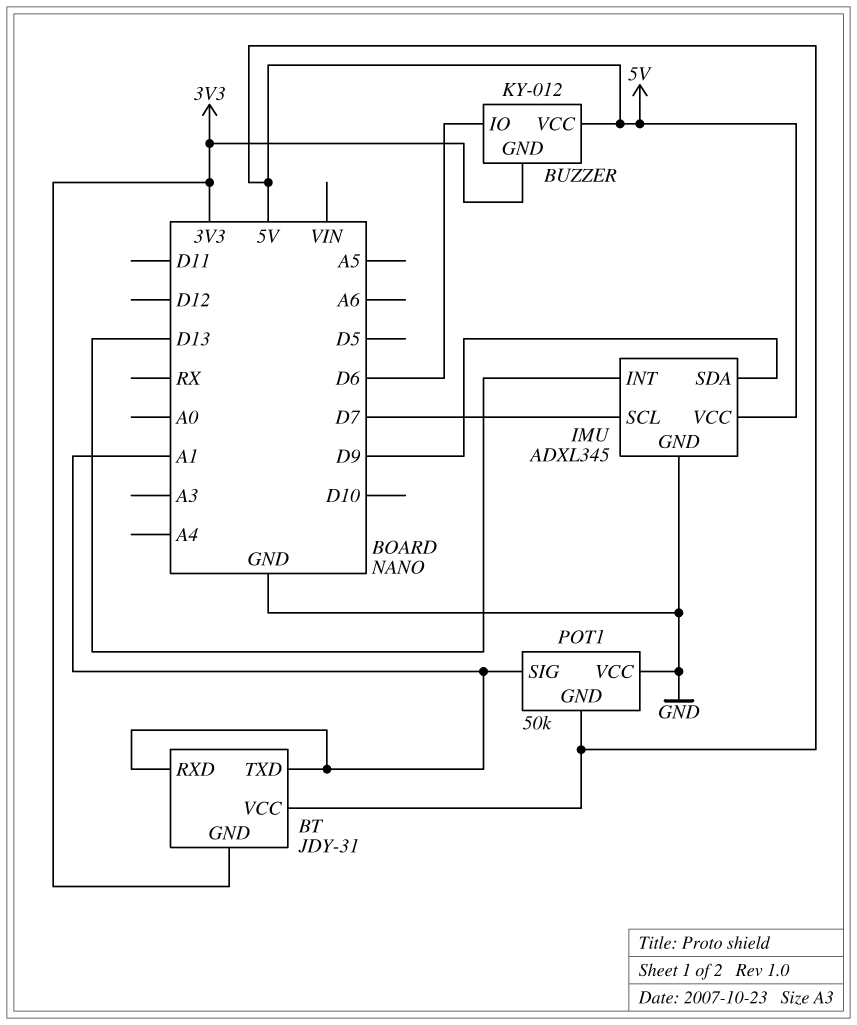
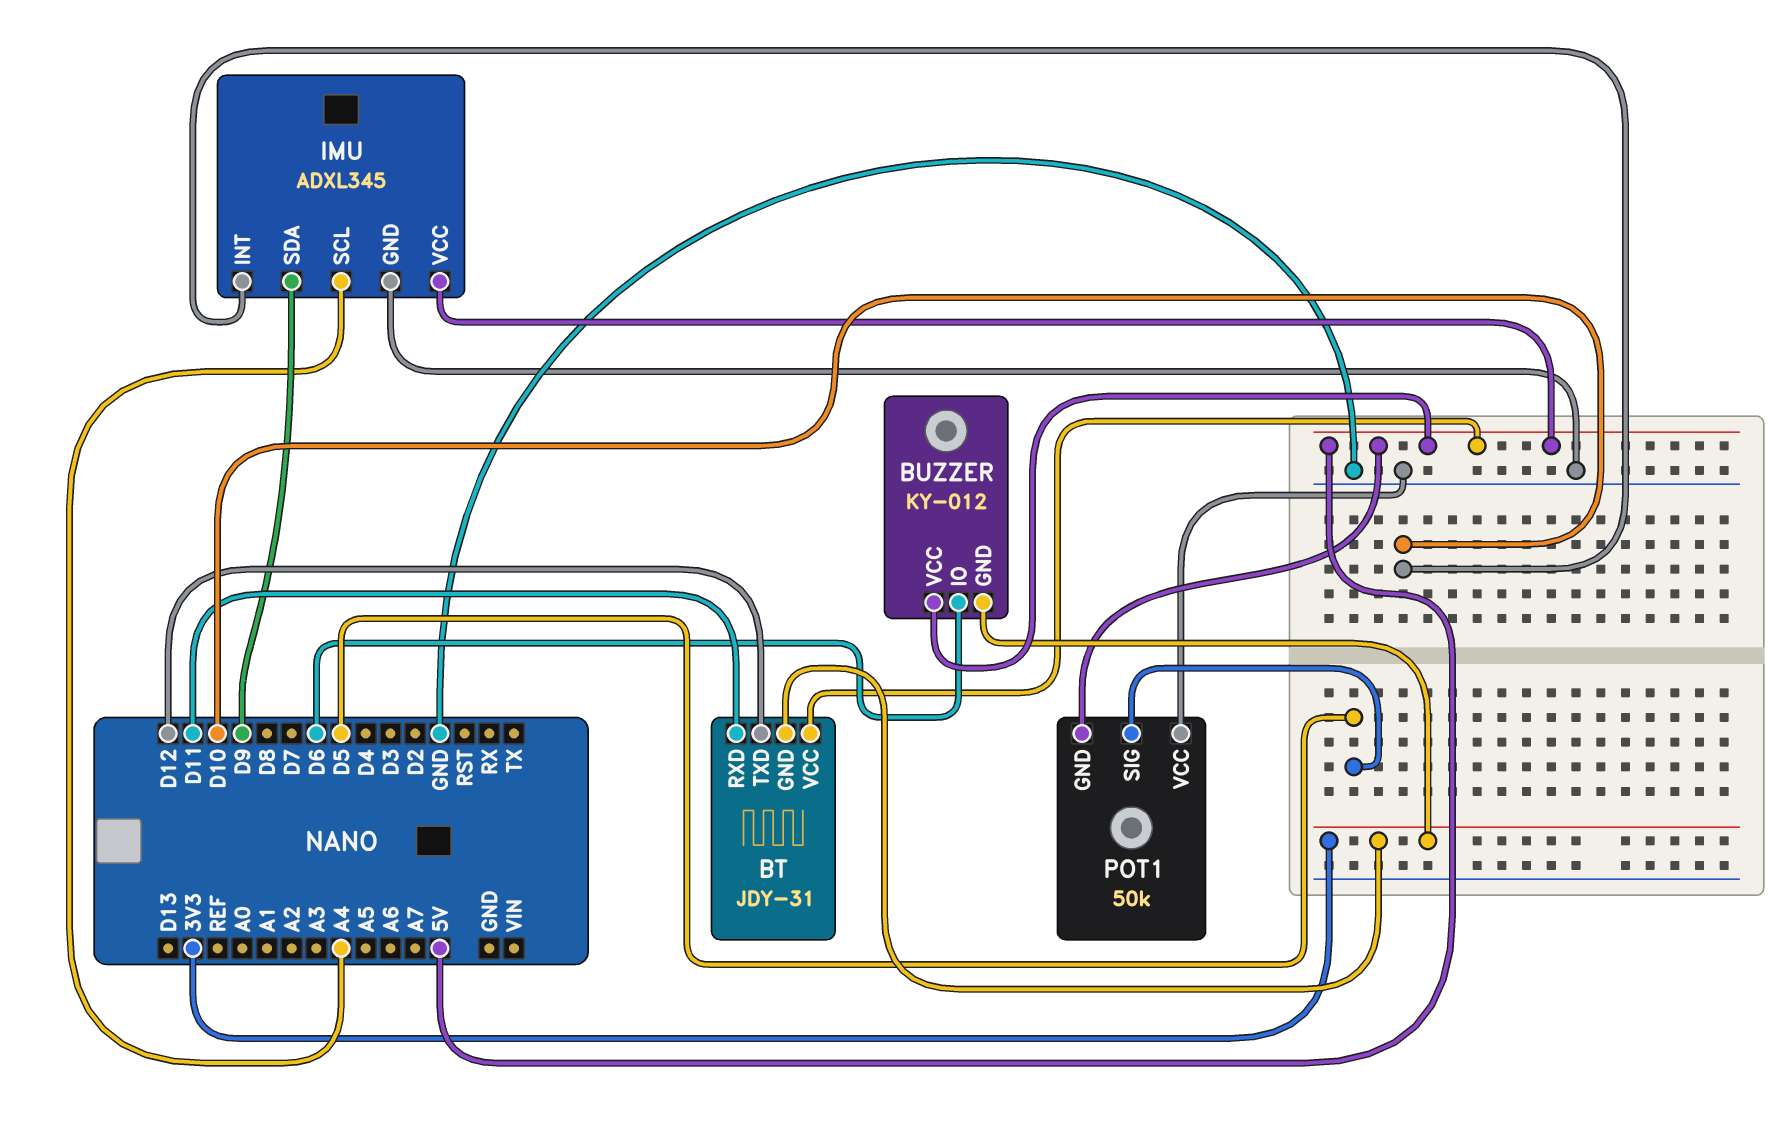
BT pin RXD: A1 -> D11
BT pin TXD: A1 -> D12
IMU pin INT: D13 -> D10
IMU pin SCL: D7 -> A4
POT1 pin SIG: A1 -> D5

